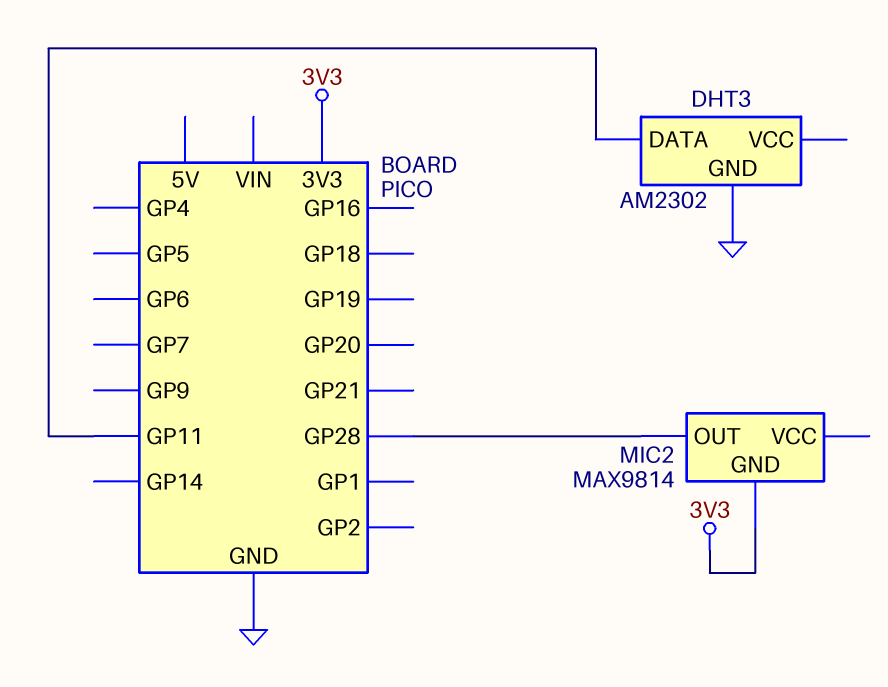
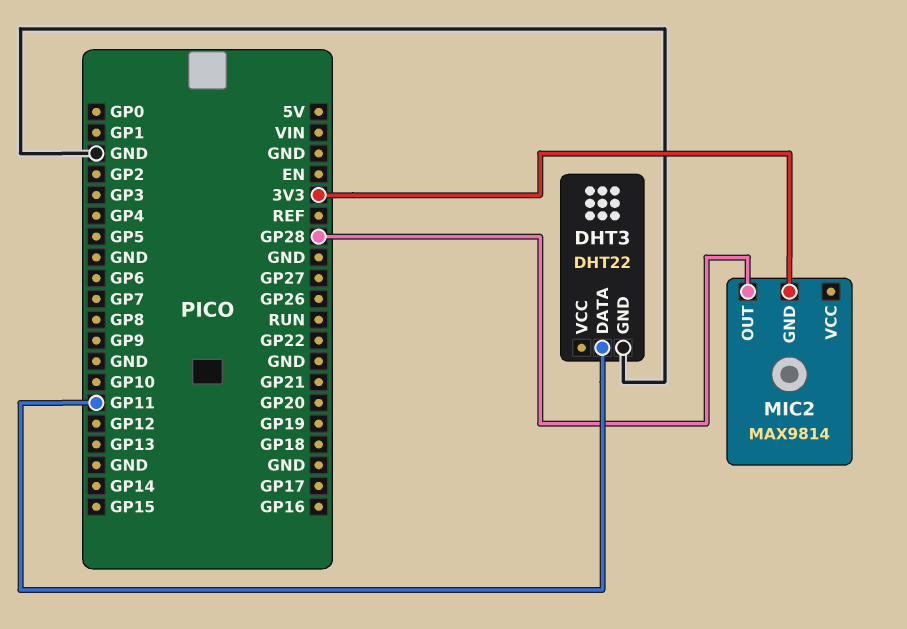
DHT3: AM2302 -> DHT22

